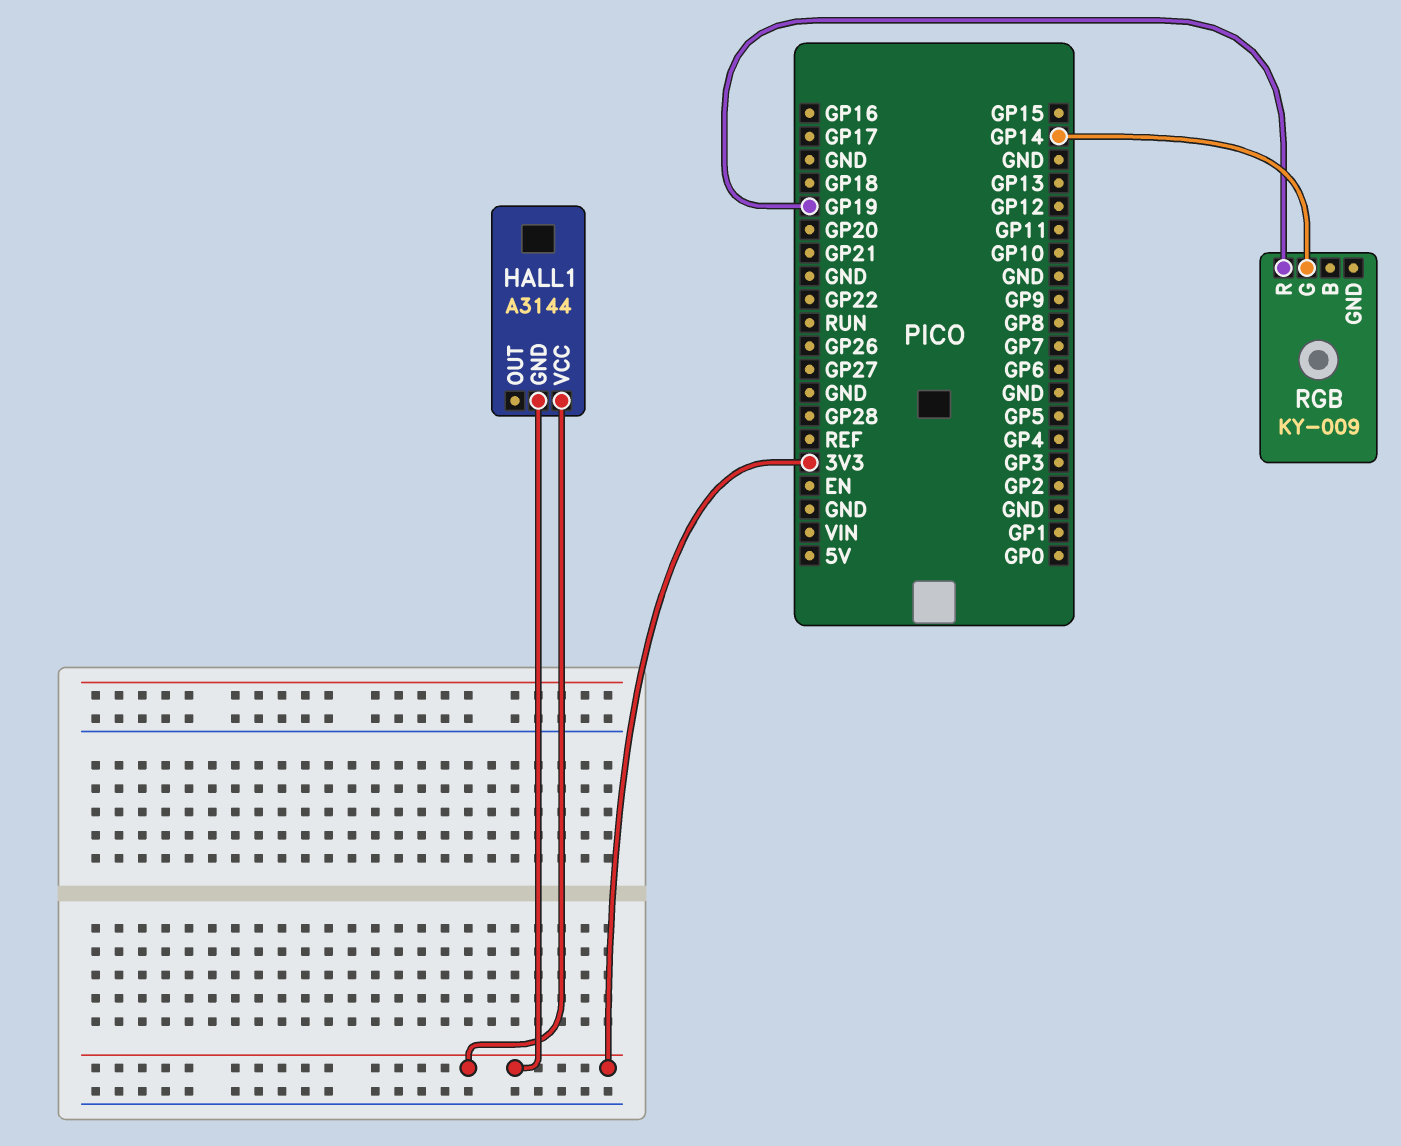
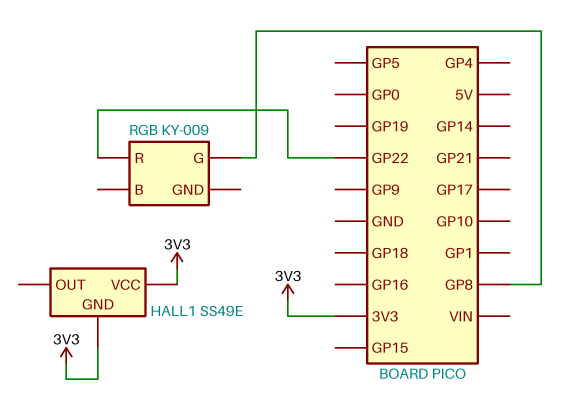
HALL1: A3144 -> SS49E
RGB pin G: GP14 -> GP8
RGB pin R: GP19 -> GP22

